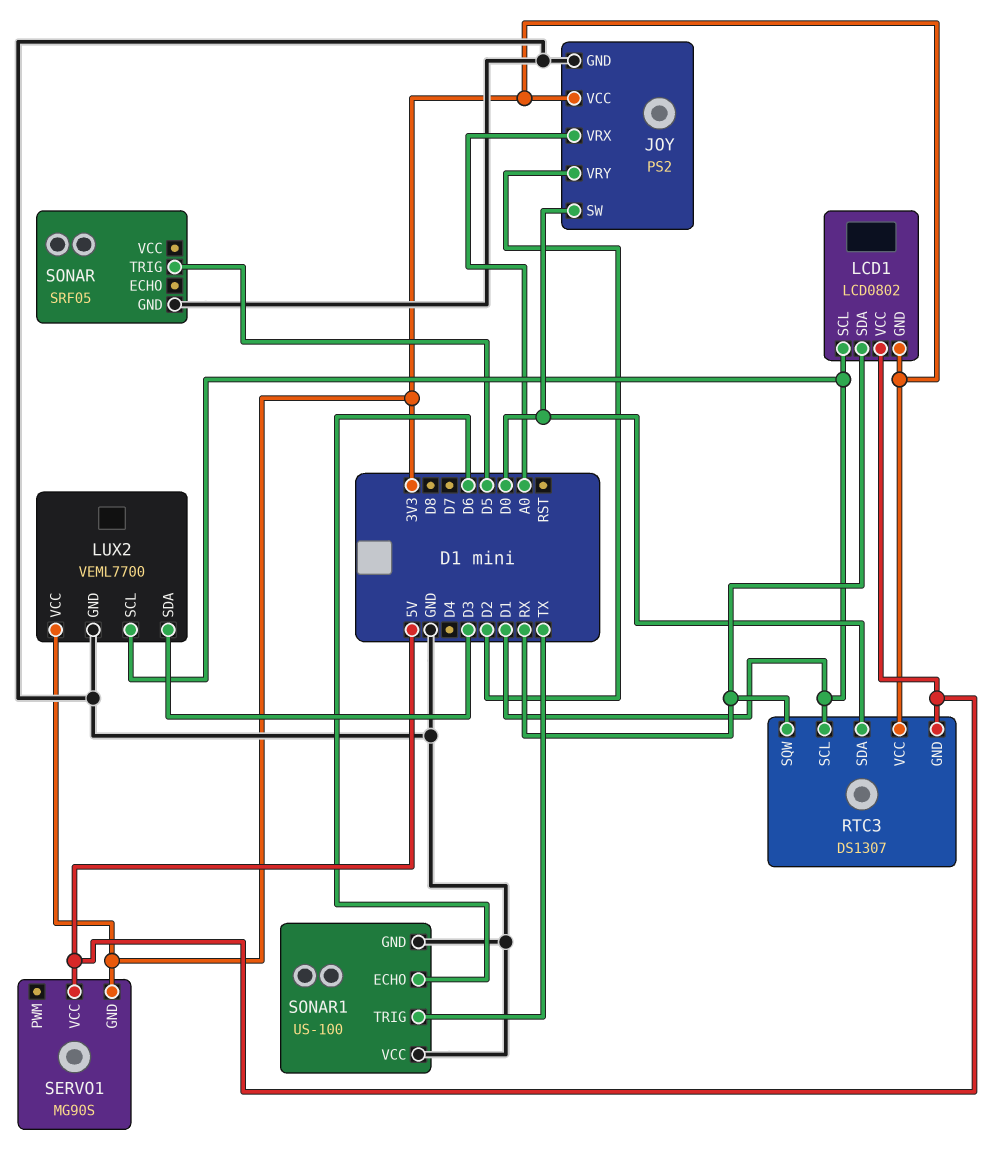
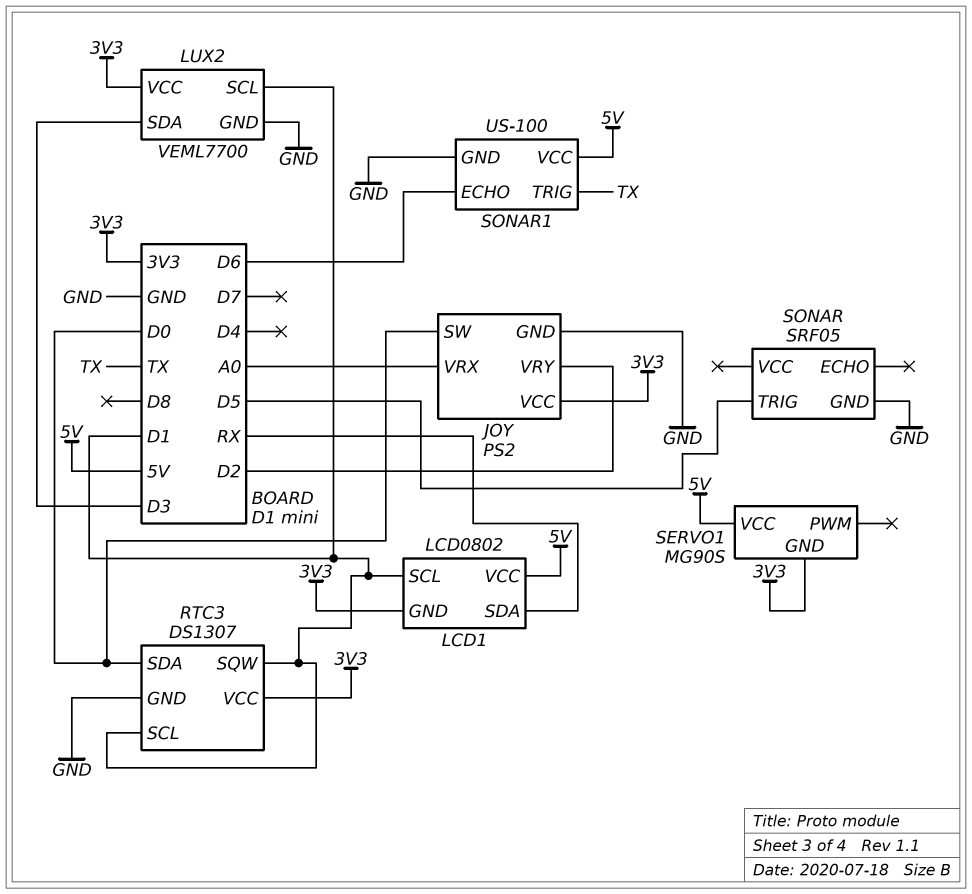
RTC3 pin GND: 5V -> GND
RTC3 pin SQW: RX -> D1
SONAR1 pin VCC: GND -> 5V

